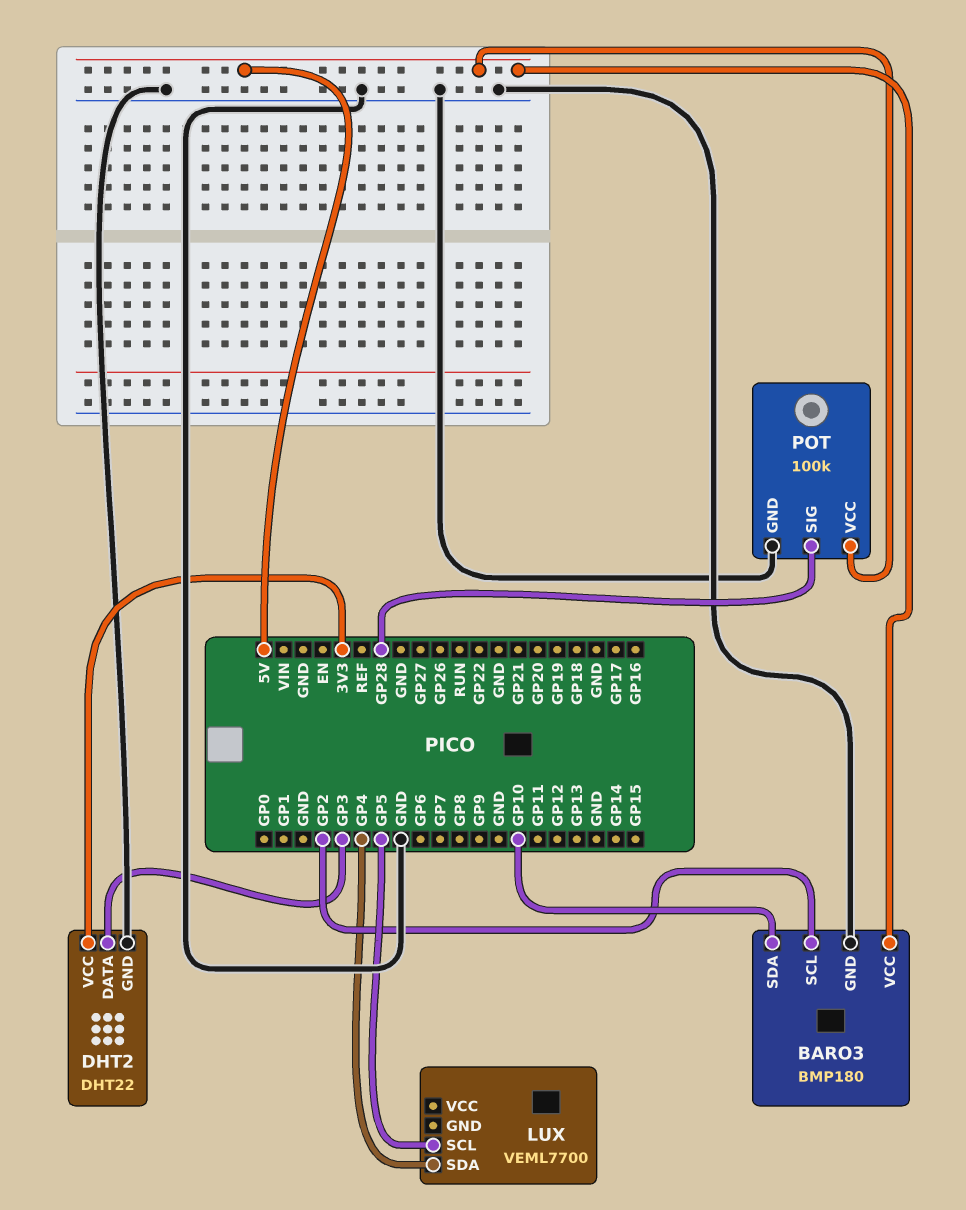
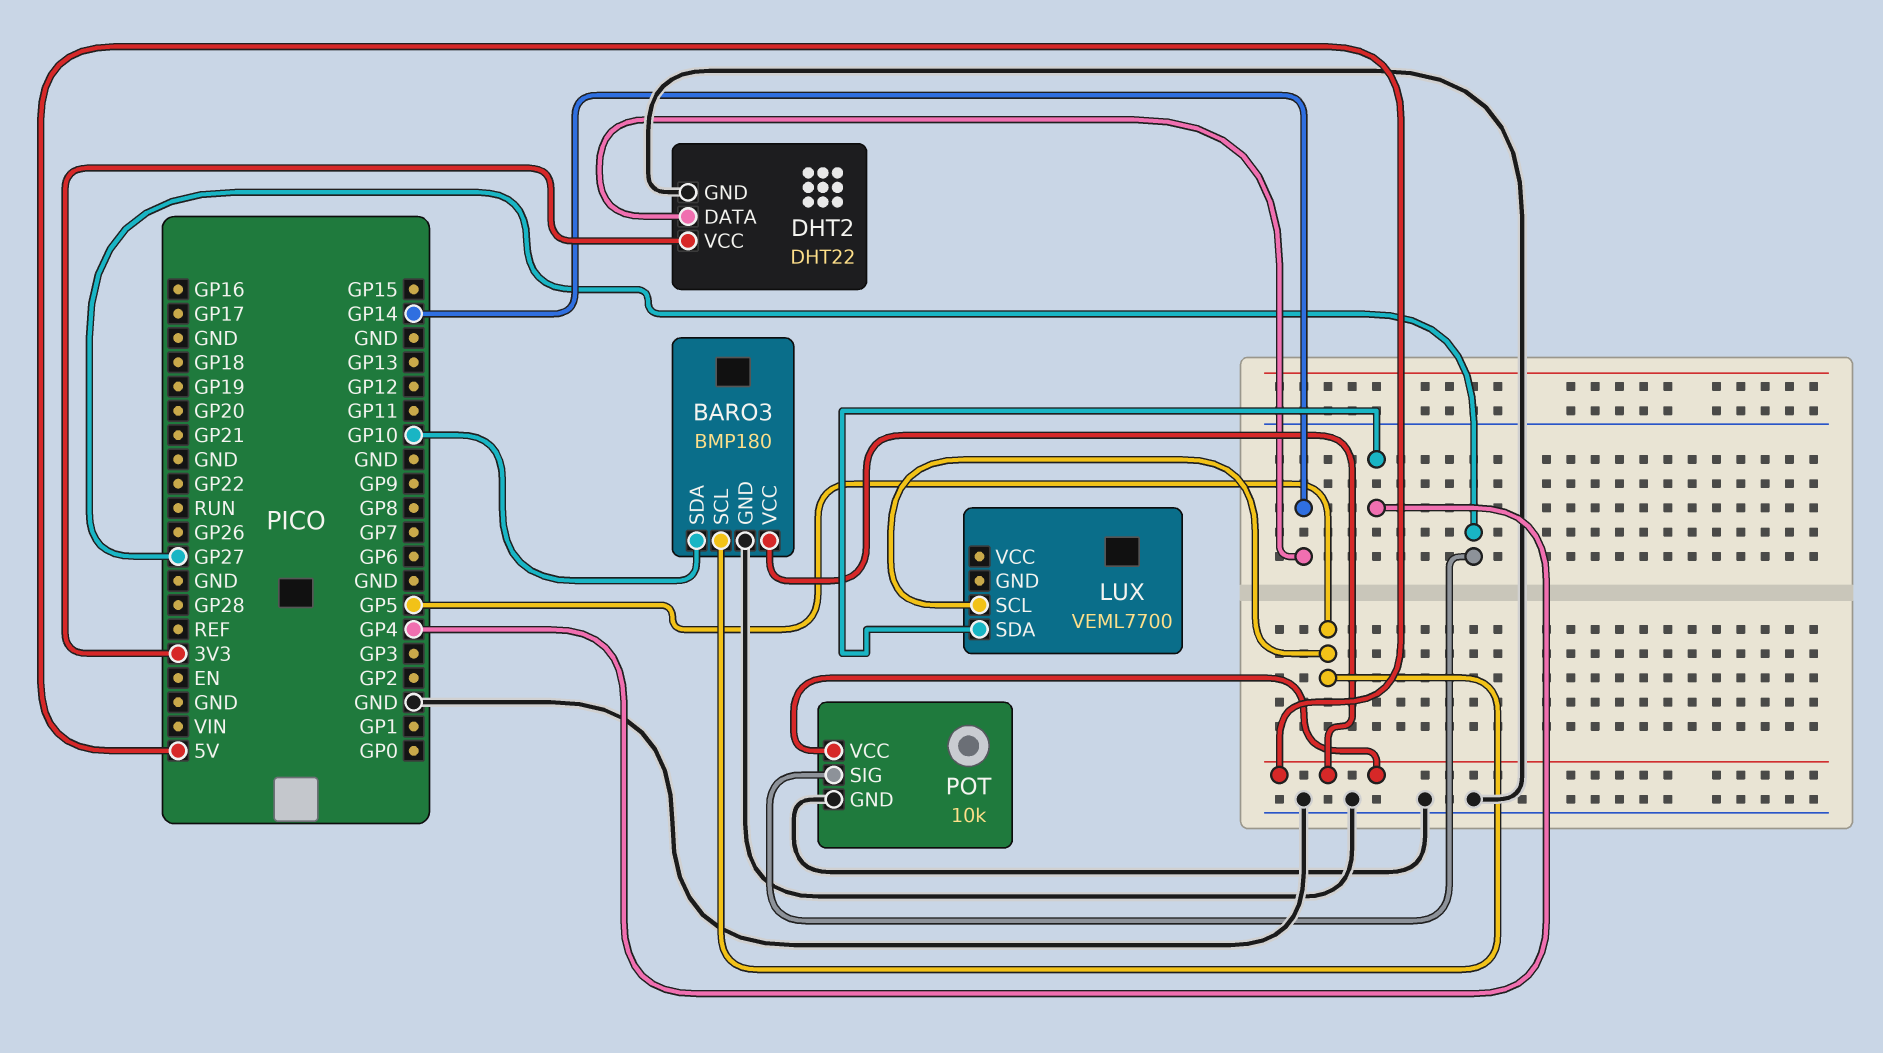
BARO3 pin SCL: GP2 -> GP5
DHT2 pin DATA: GP3 -> GP14
POT: 100k -> 10k
POT pin SIG: GP28 -> GP27

